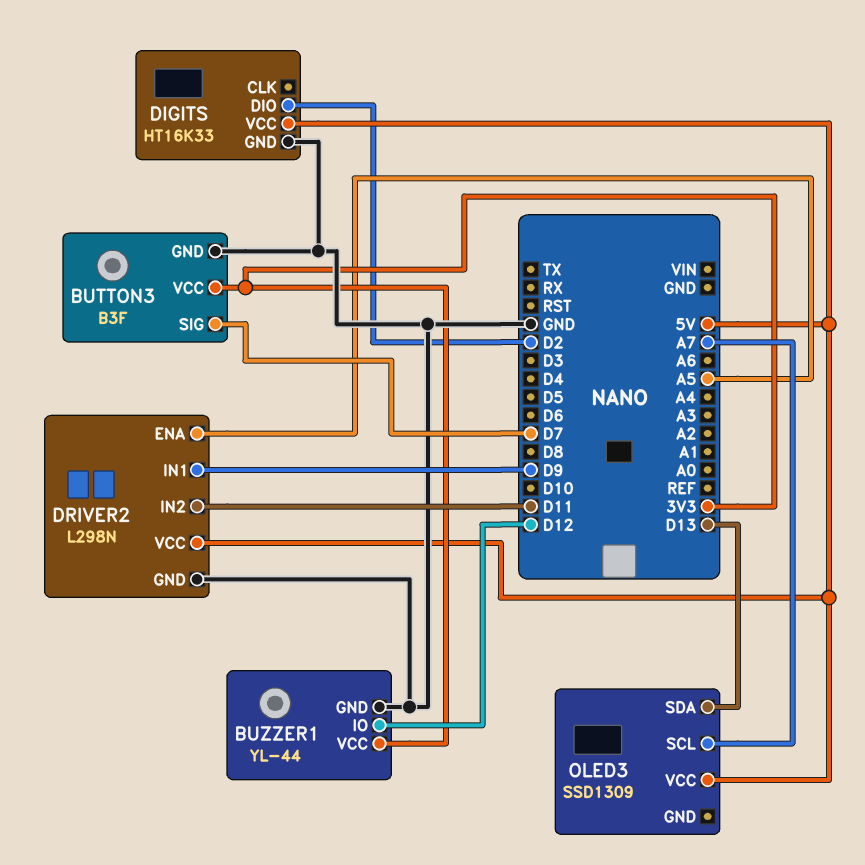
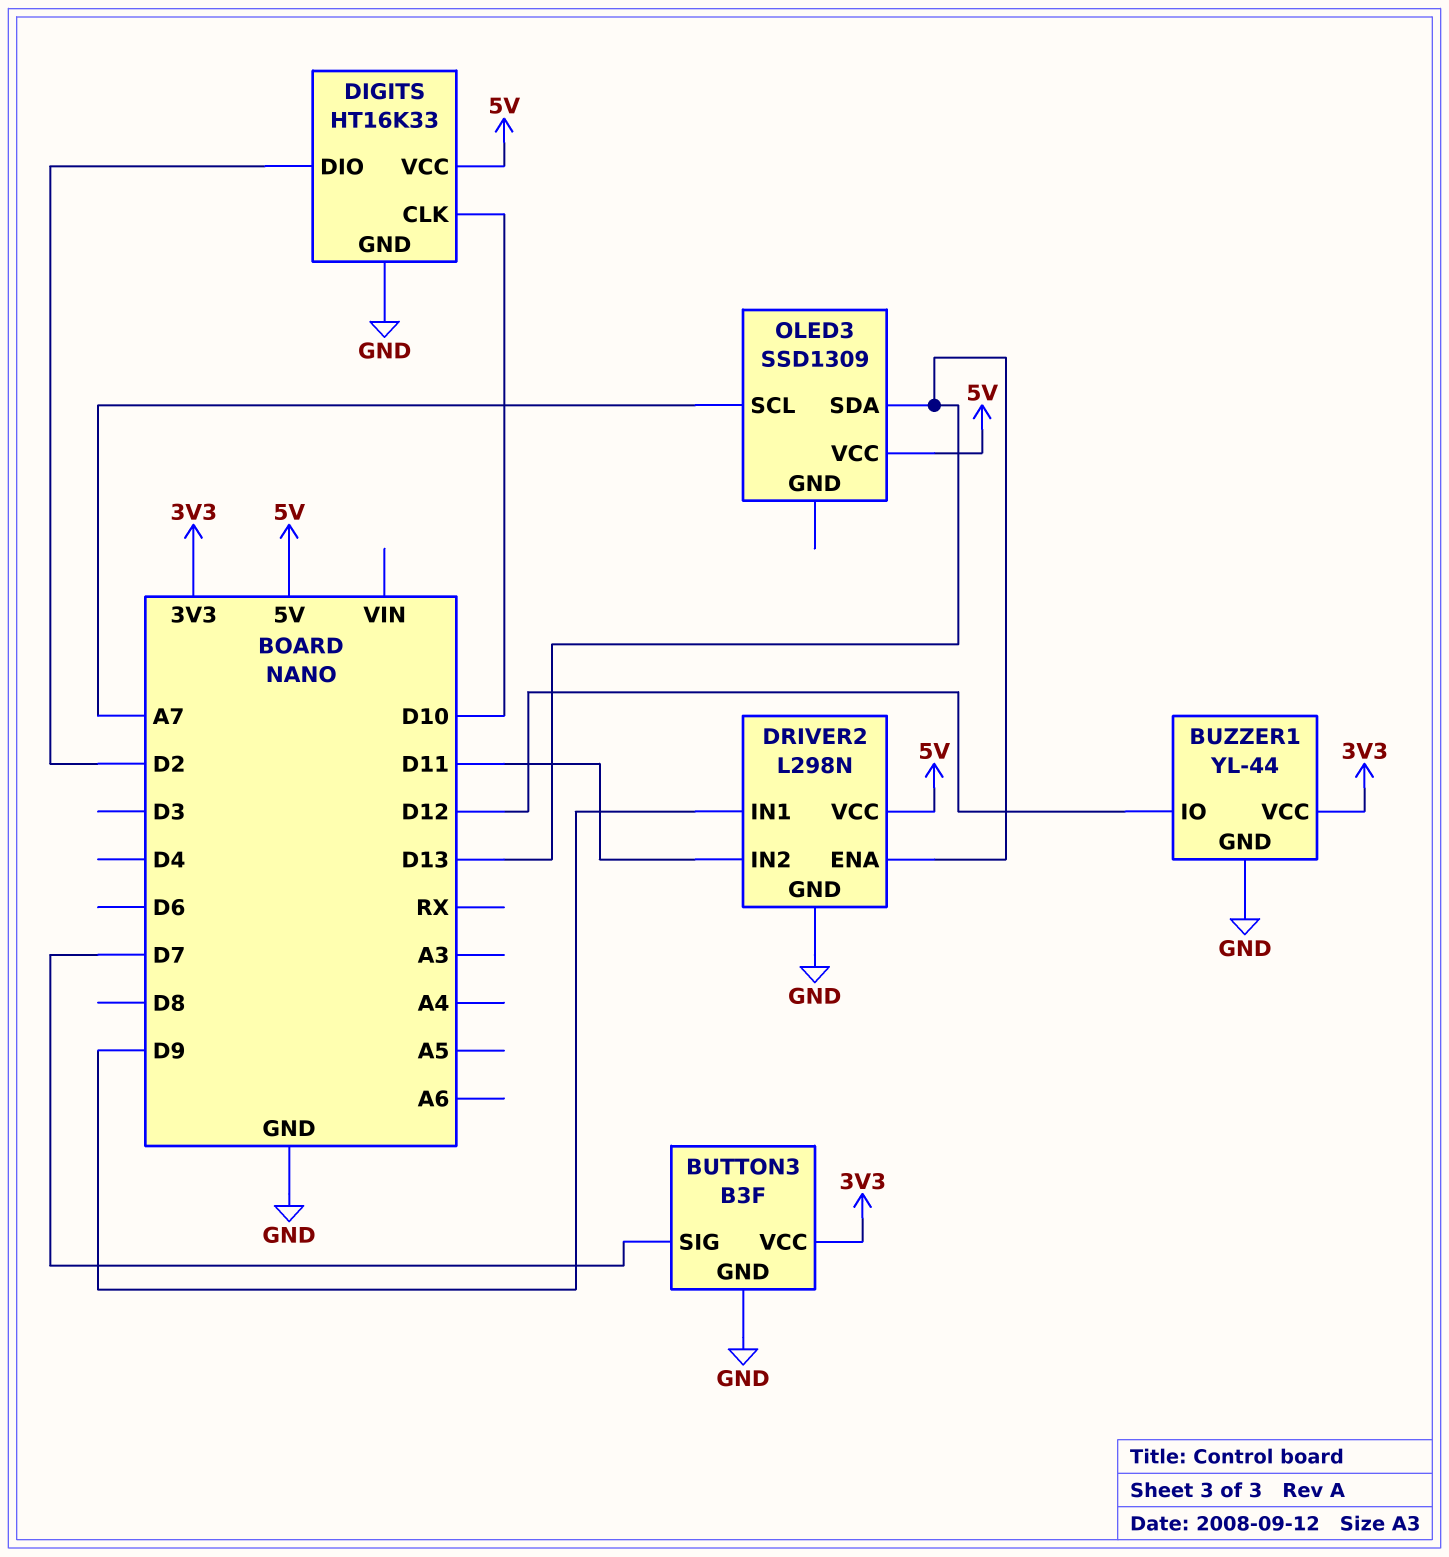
DIGITS pin CLK: none -> D10
DRIVER2 pin ENA: A5 -> D13

